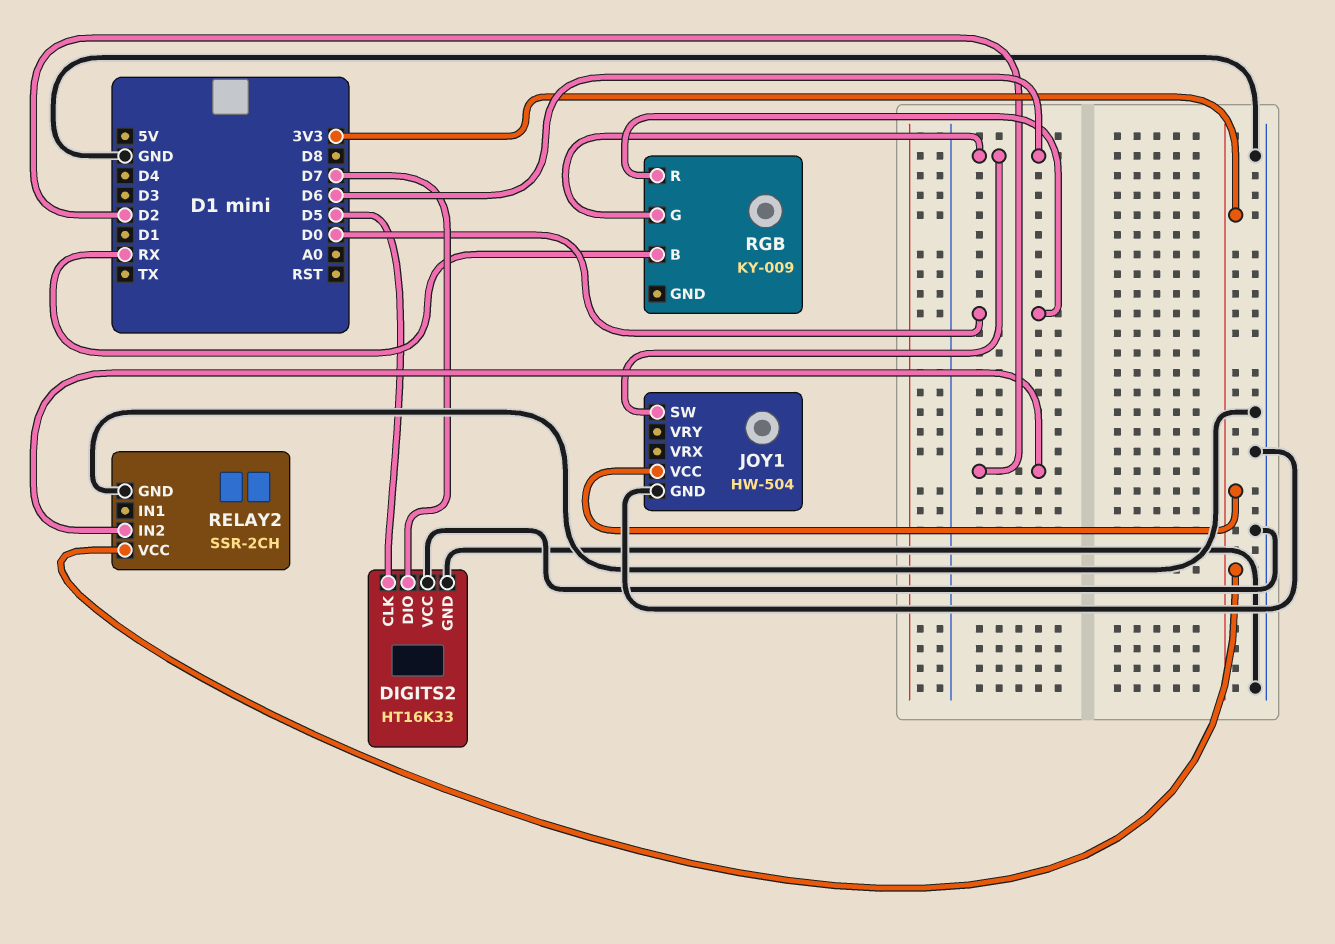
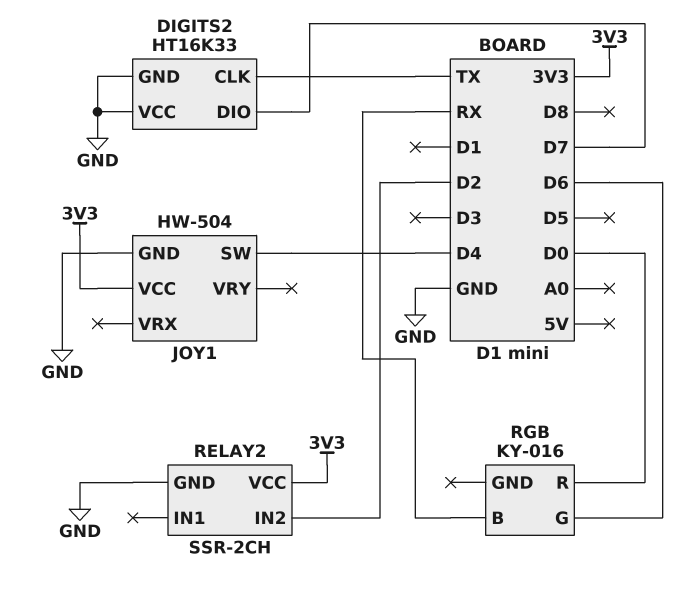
DIGITS2 pin CLK: D5 -> TX
JOY1 pin SW: D6 -> D4
RGB: KY-009 -> KY-016

